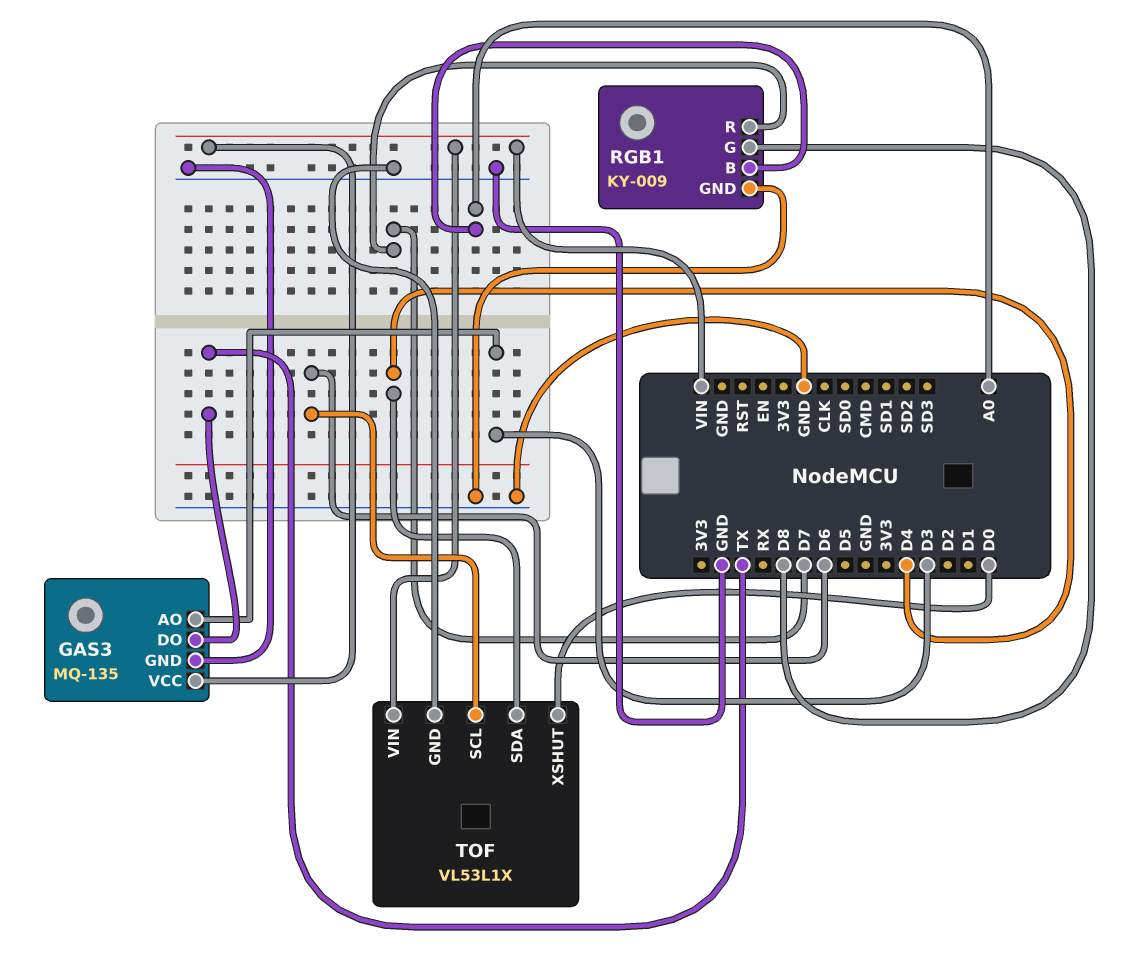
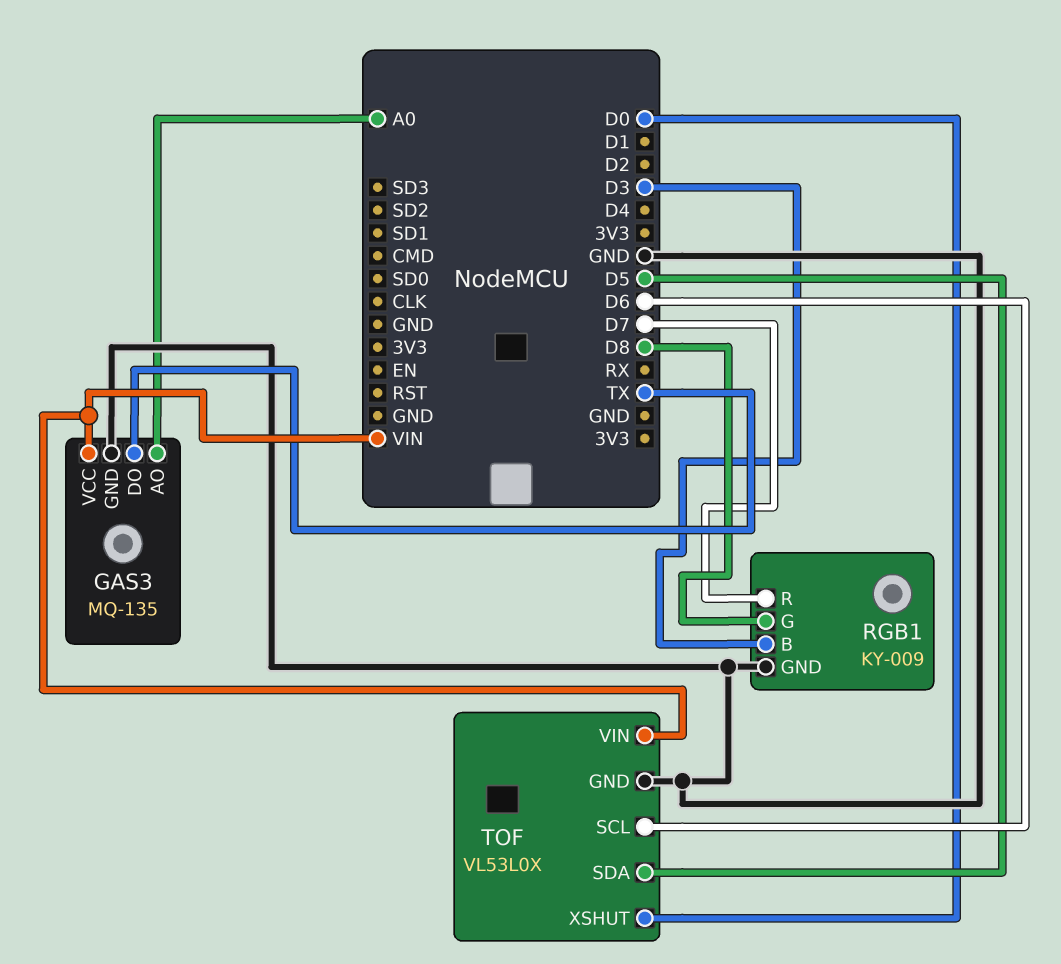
GAS3 pin AO: D3 -> A0
RGB1 pin B: A0 -> D3
TOF: VL53L1X -> VL53L0X
TOF pin SDA: D4 -> D5

